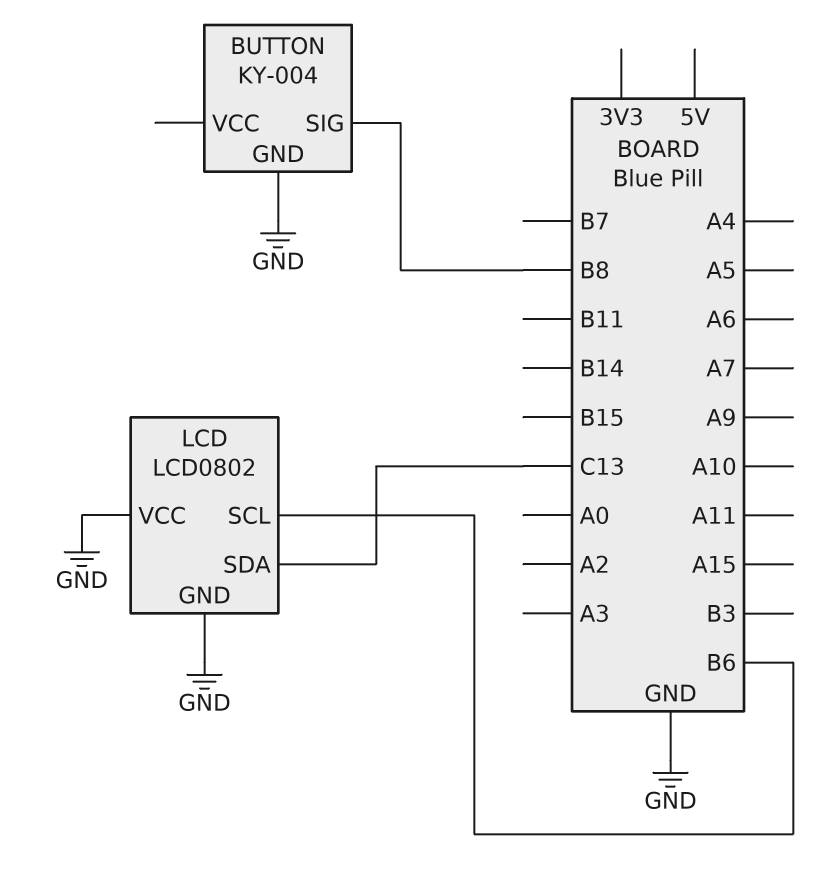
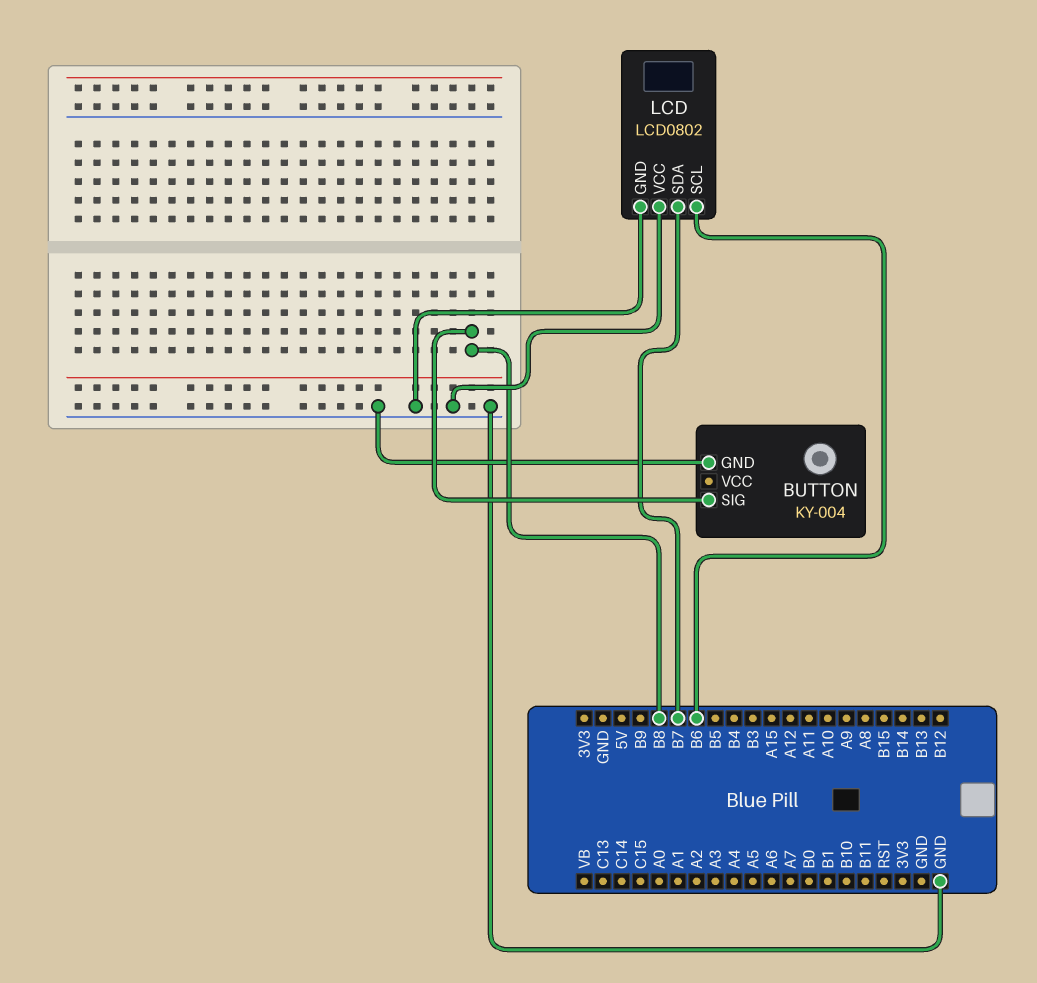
LCD pin SDA: C13 -> B7

